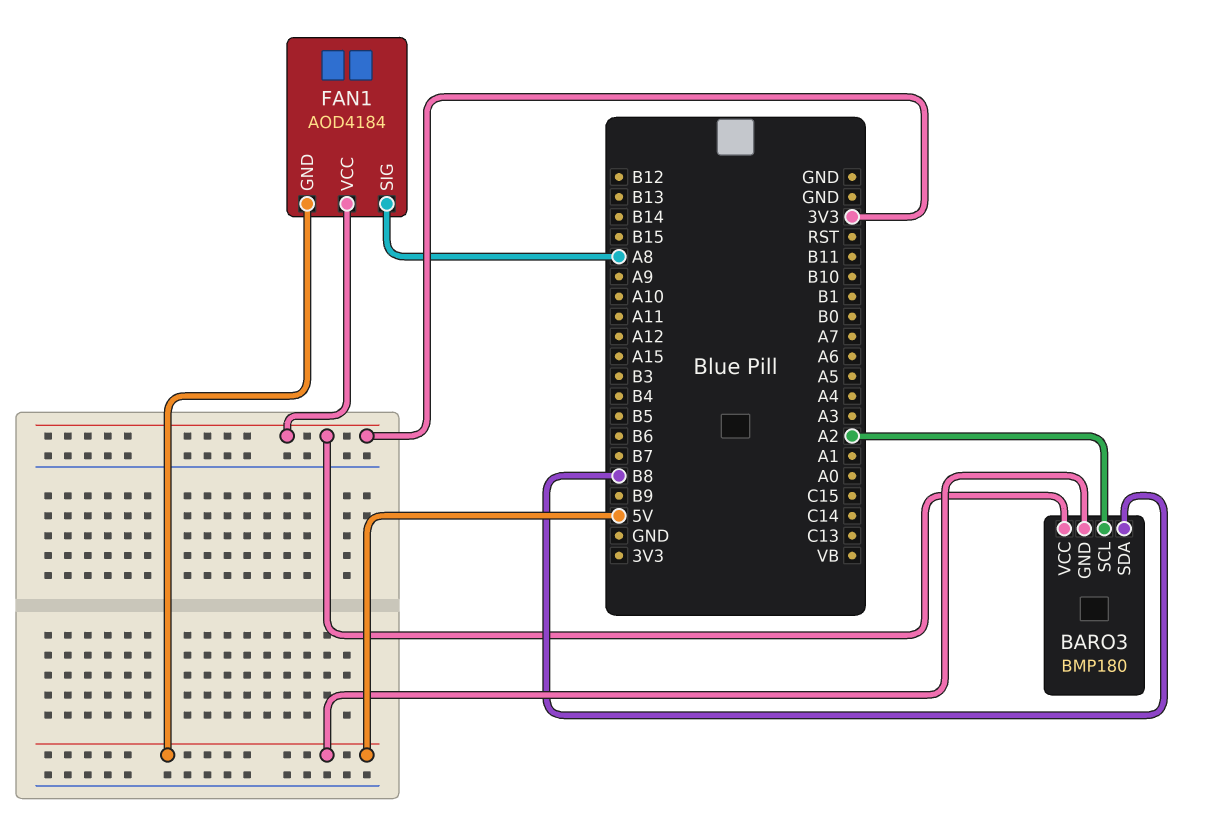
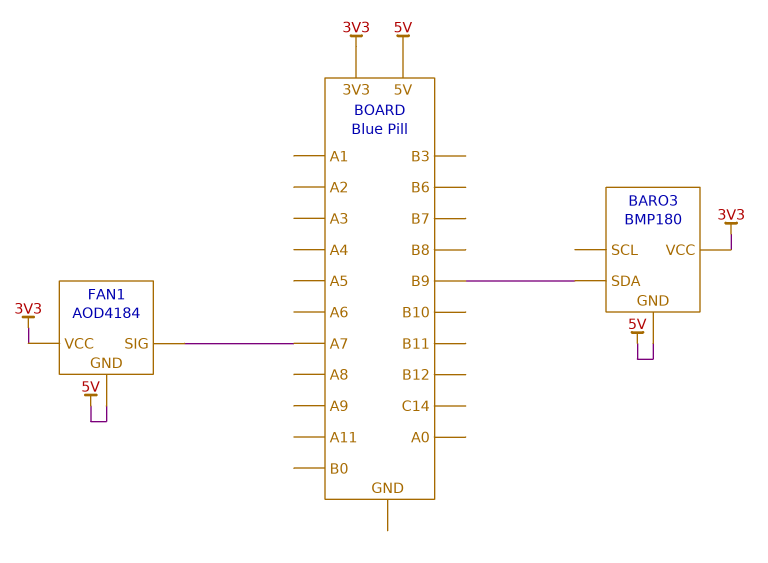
BARO3 pin SCL: A2 -> none
BARO3 pin SDA: B8 -> B9
FAN1 pin SIG: A8 -> A7

